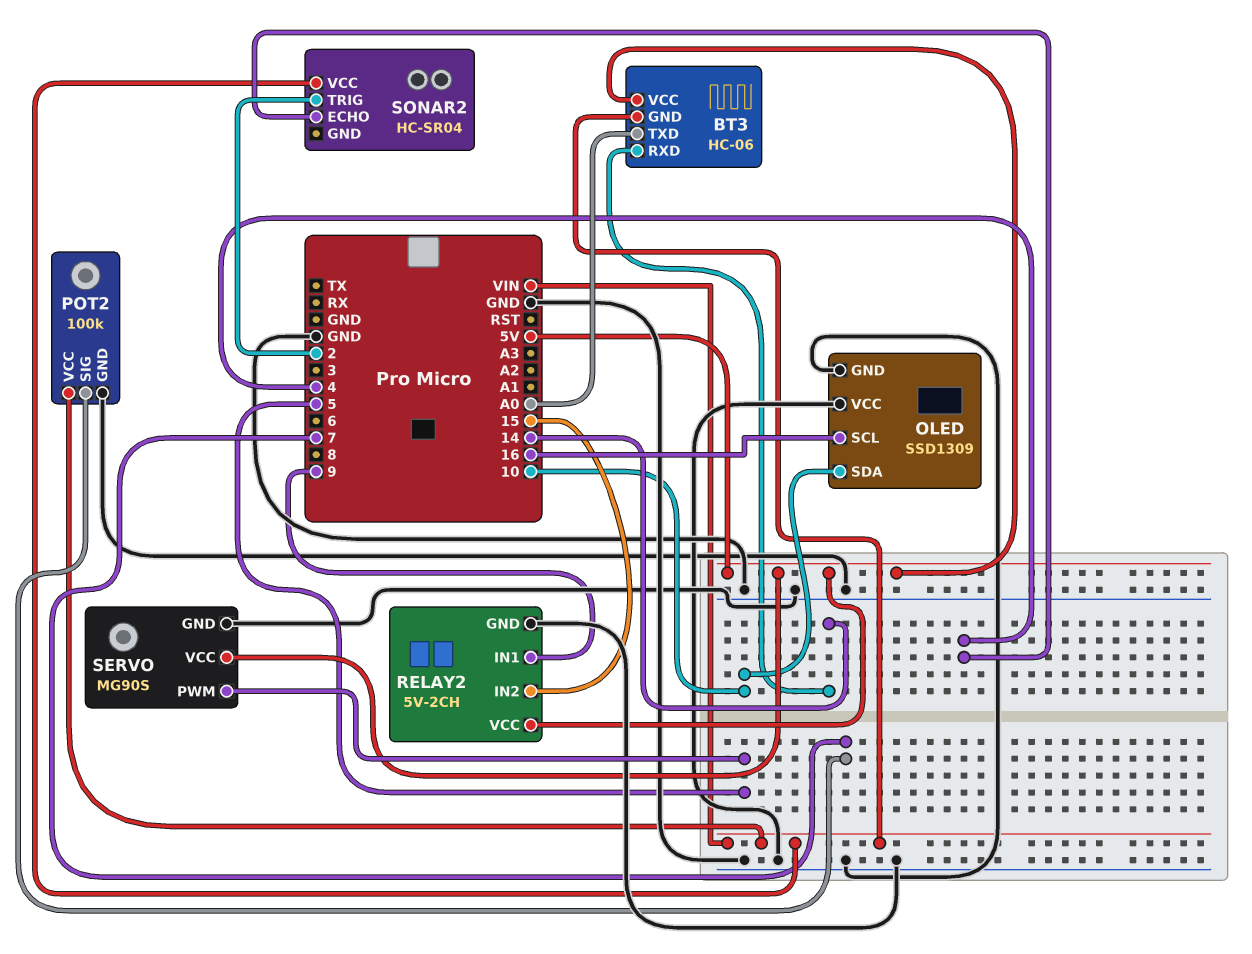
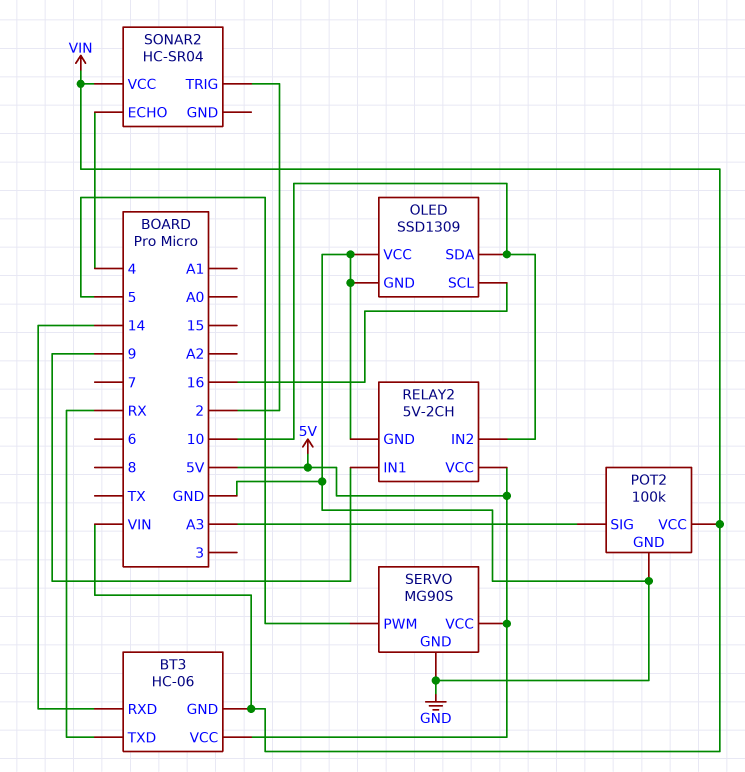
BT3 pin TXD: A0 -> RX
POT2 pin SIG: 7 -> A3
RELAY2 pin IN2: 15 -> 10

